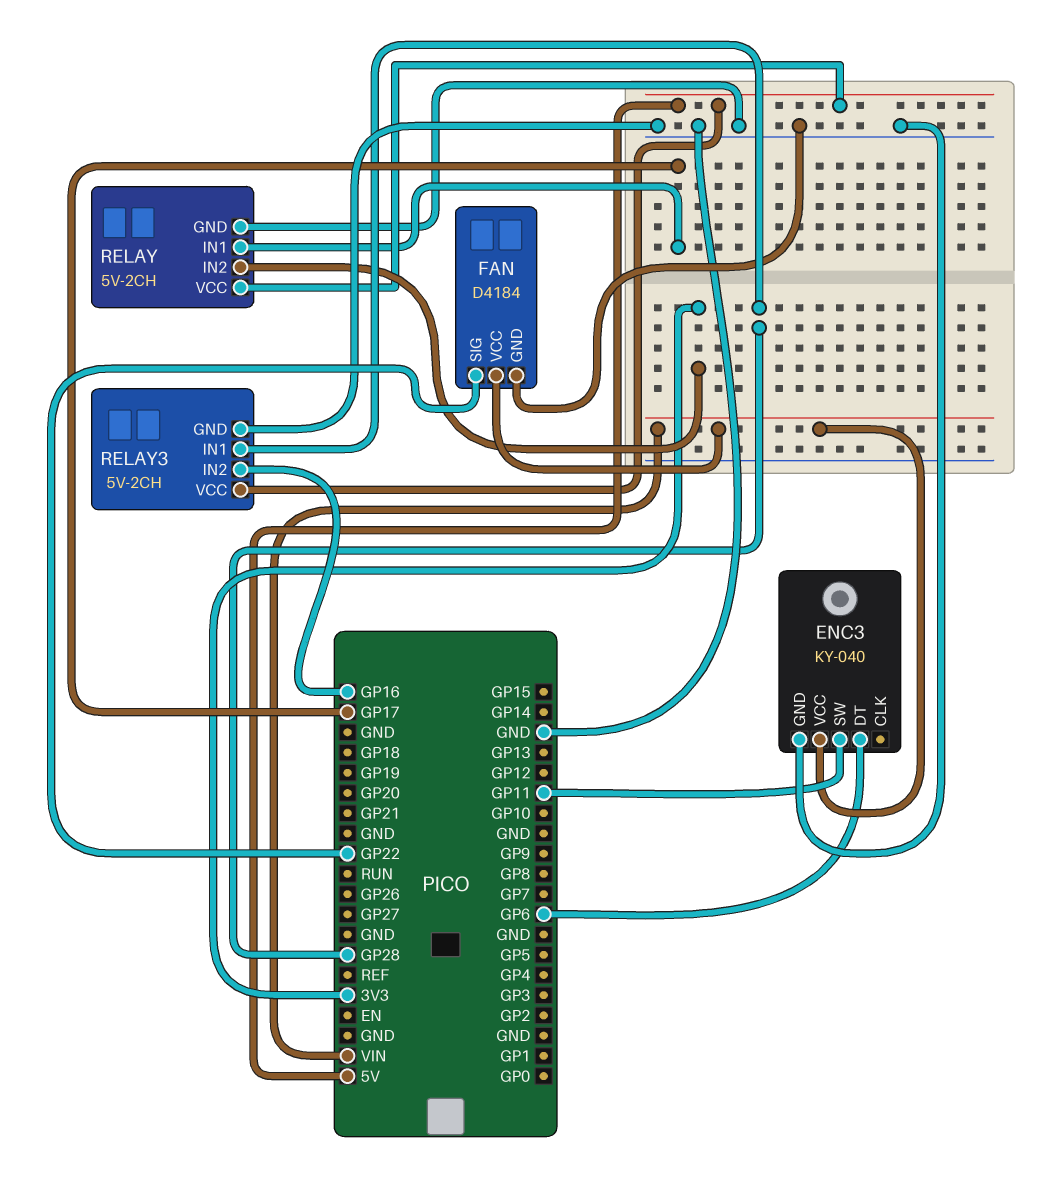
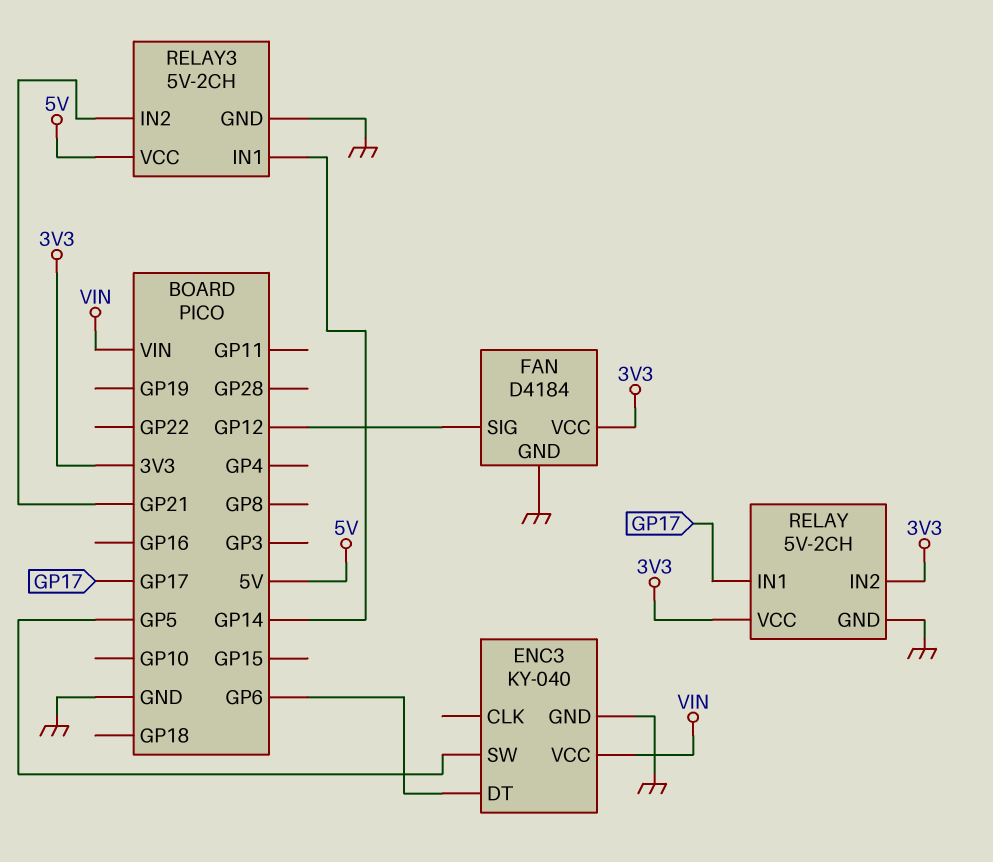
ENC3 pin SW: GP11 -> GP5
FAN pin SIG: GP22 -> GP12
FAN pin VCC: VIN -> 3V3
RELAY pin VCC: 5V -> 3V3
RELAY3 pin IN1: GP28 -> GP14
RELAY3 pin IN2: GP16 -> GP21

